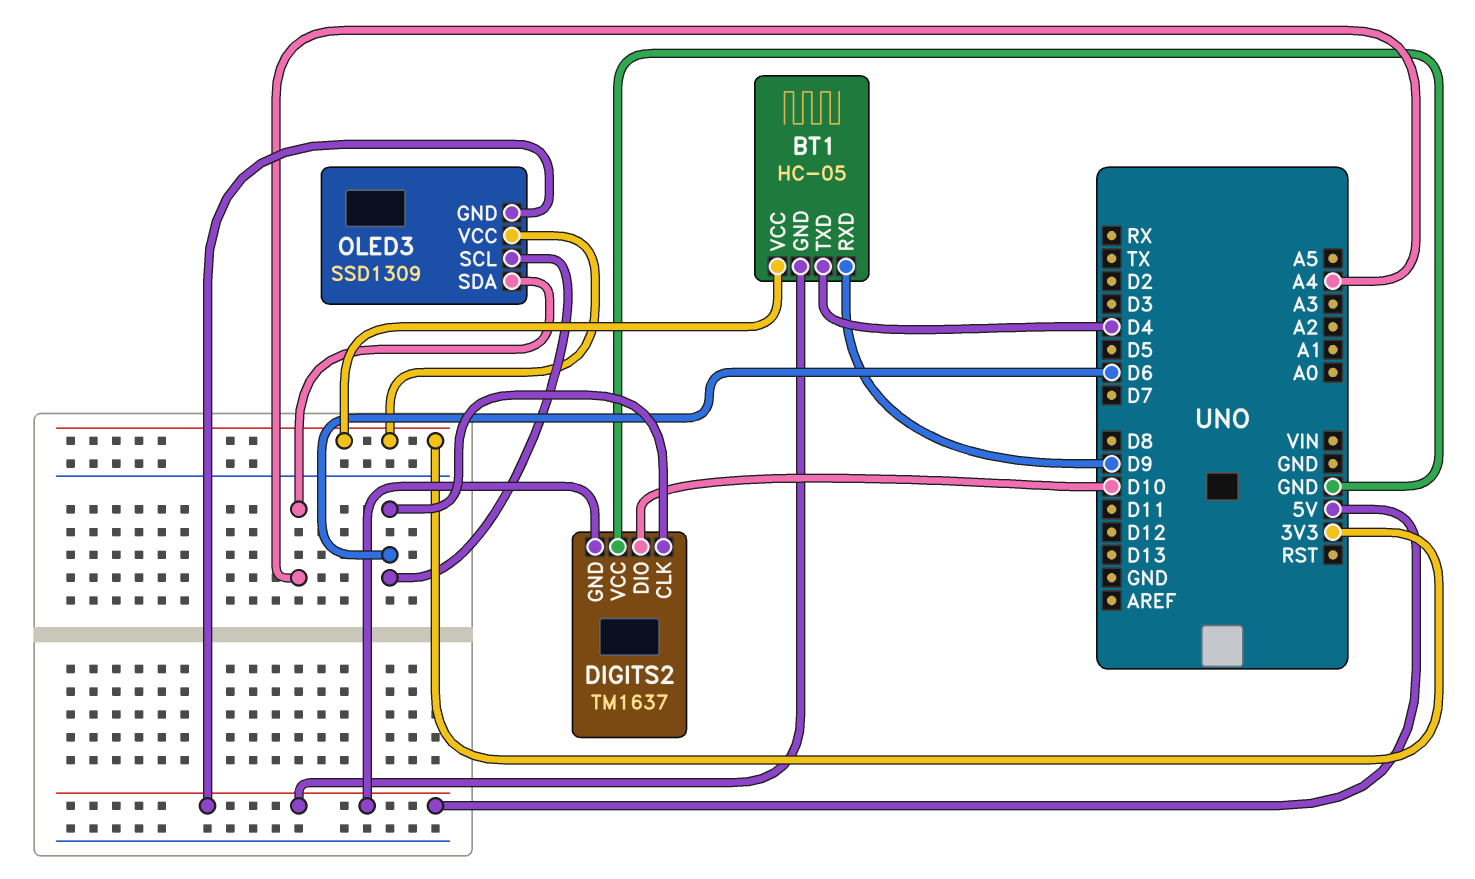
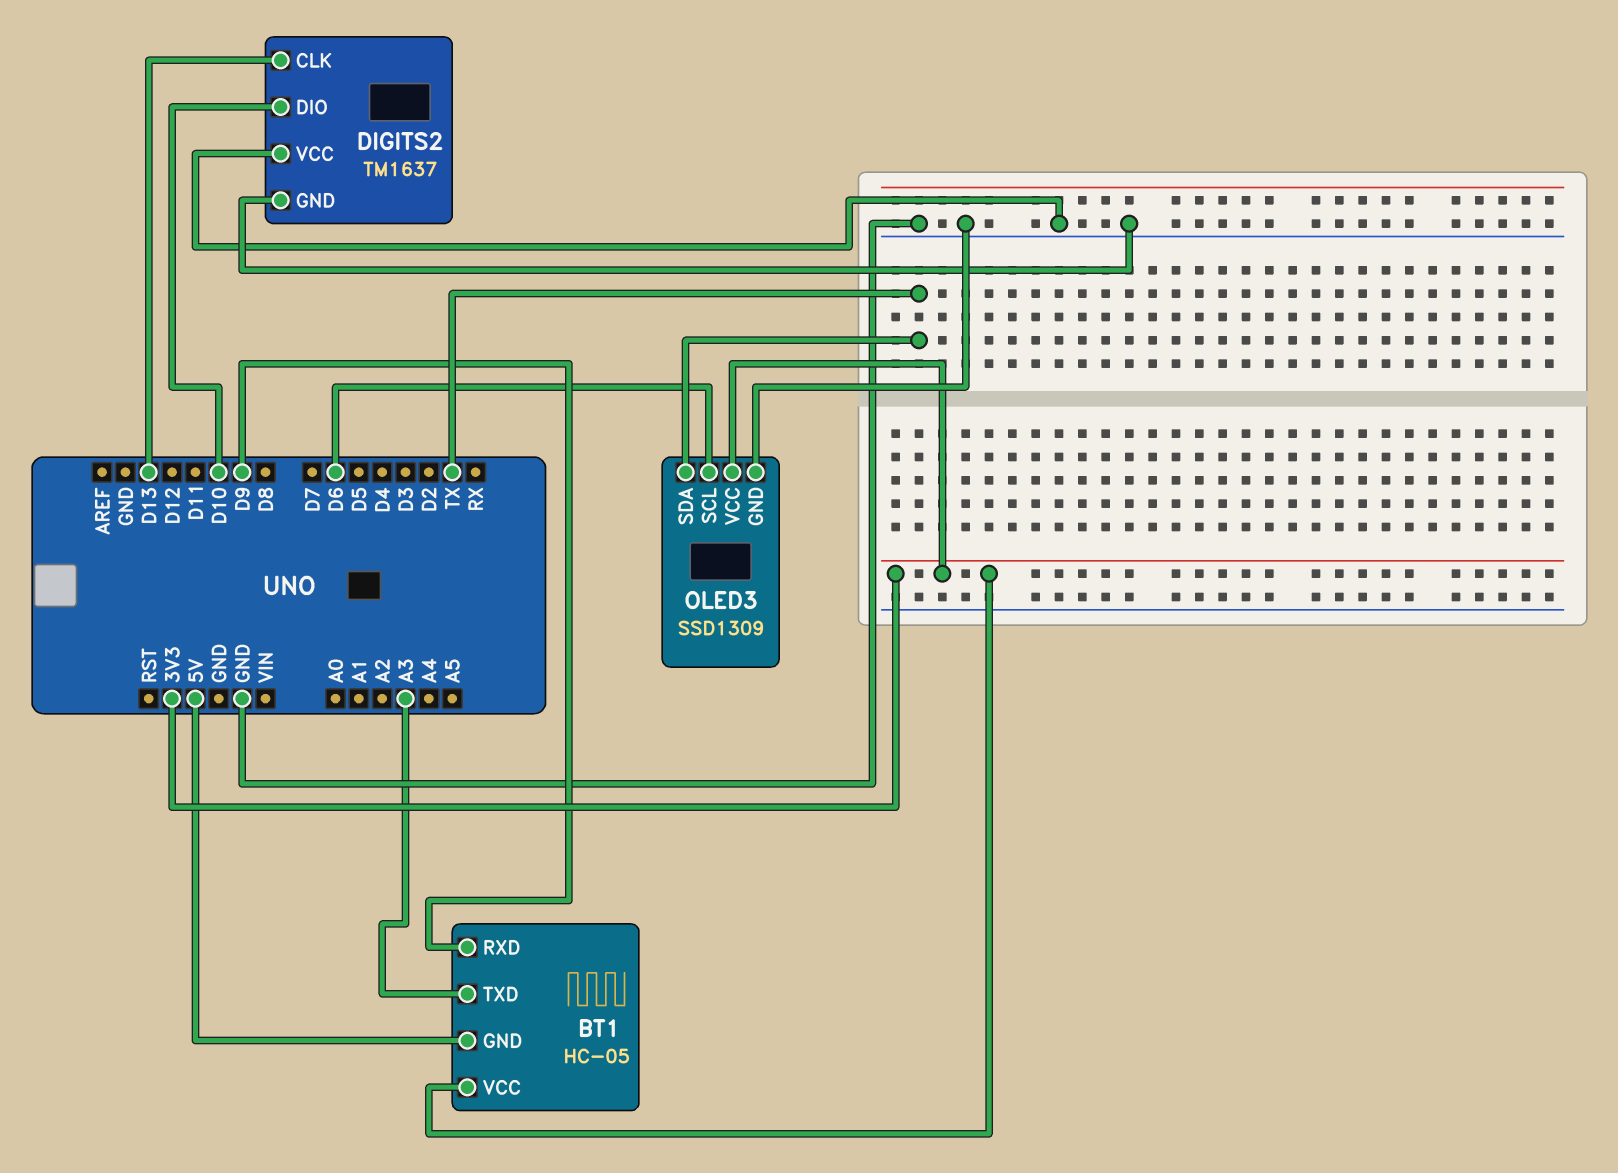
BT1 pin TXD: D4 -> A3
DIGITS2 pin CLK: D6 -> D13
DIGITS2 pin GND: 5V -> GND
OLED3 pin GND: 5V -> GND
OLED3 pin SDA: A4 -> TX

